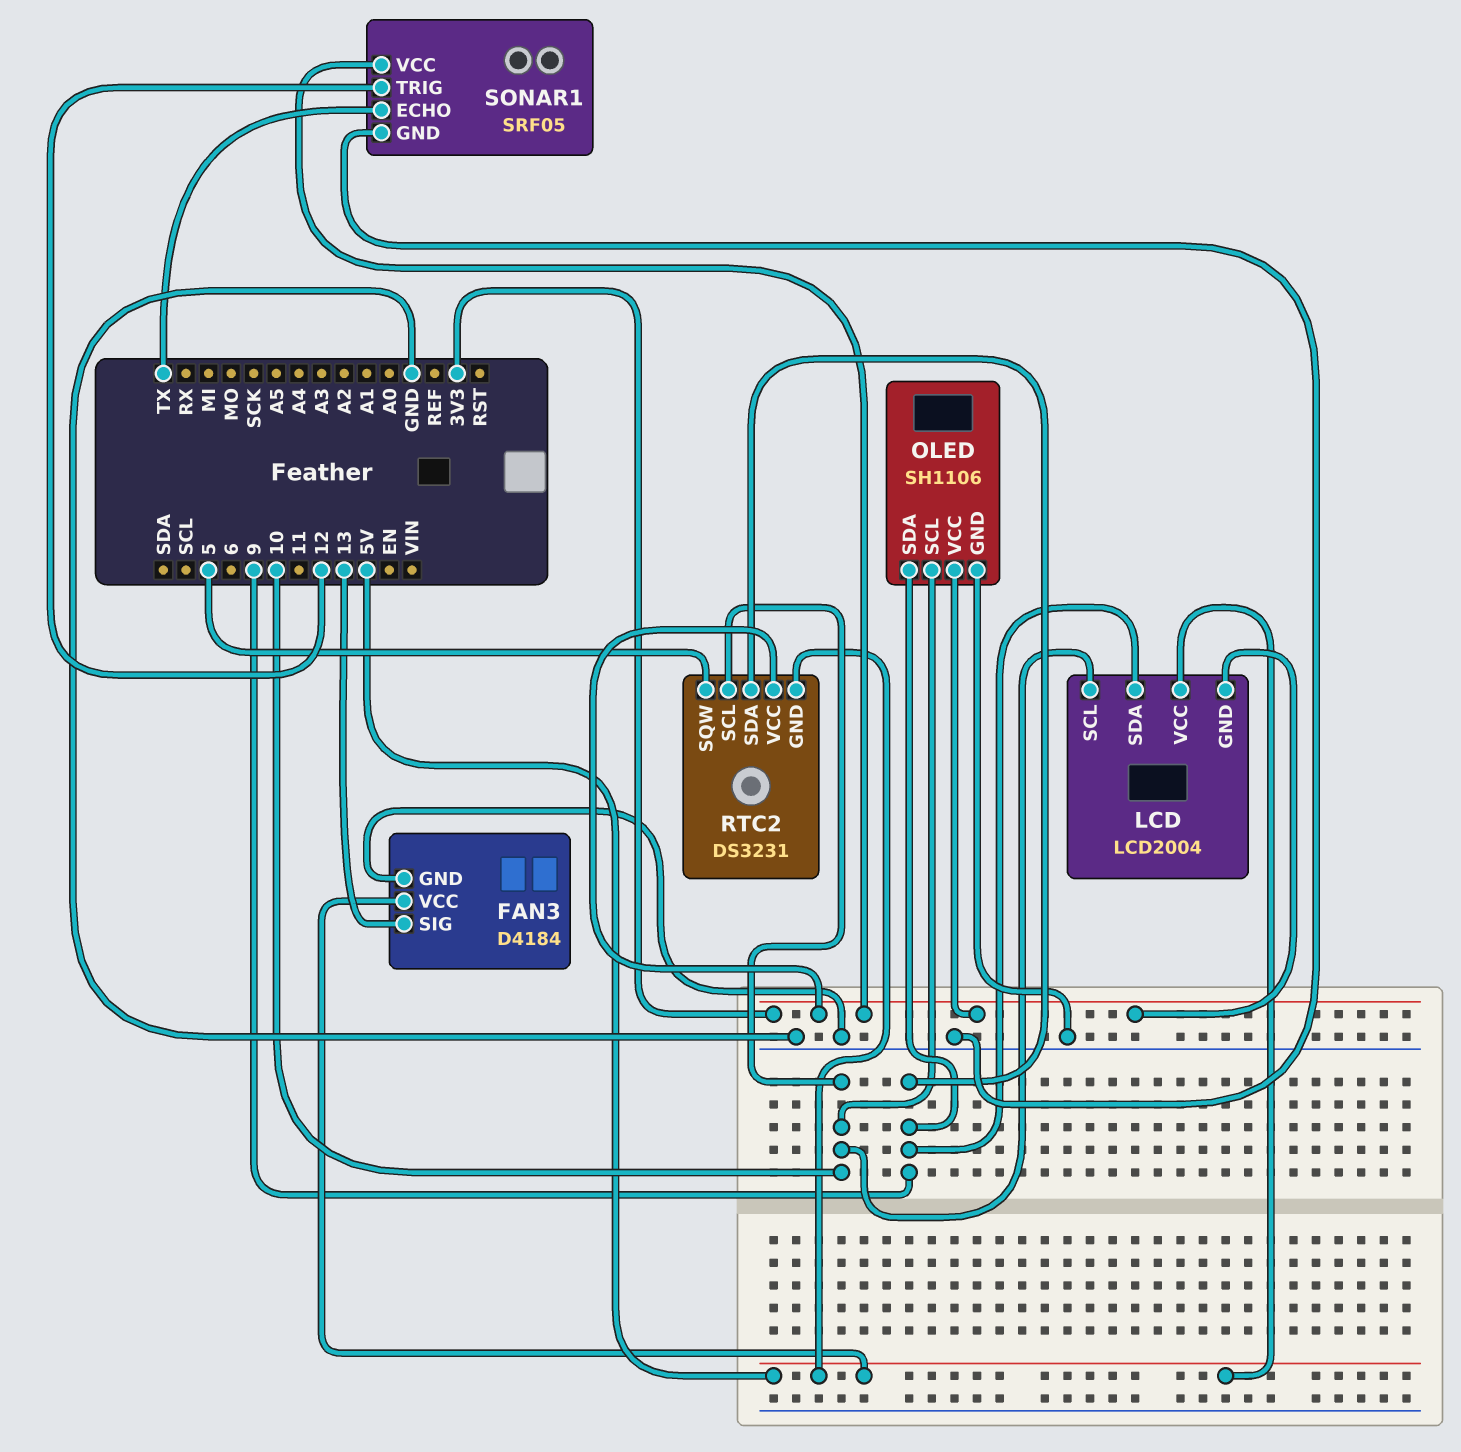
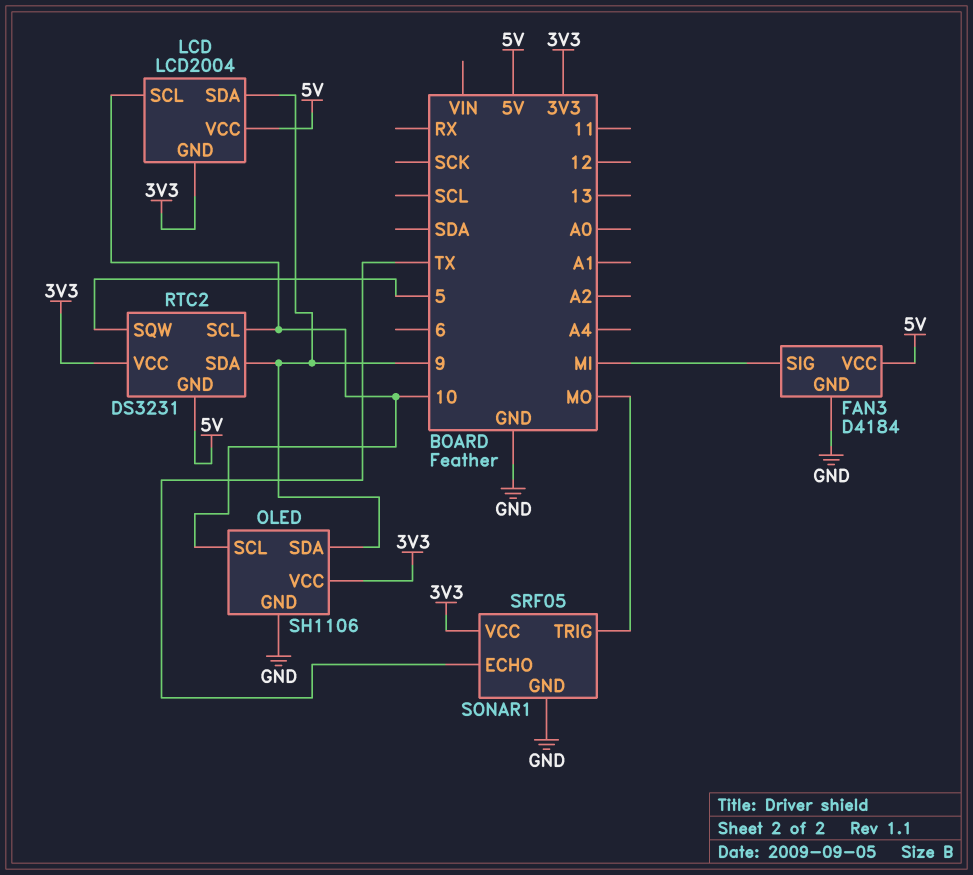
FAN3 pin SIG: 13 -> MI
SONAR1 pin TRIG: 12 -> MO

